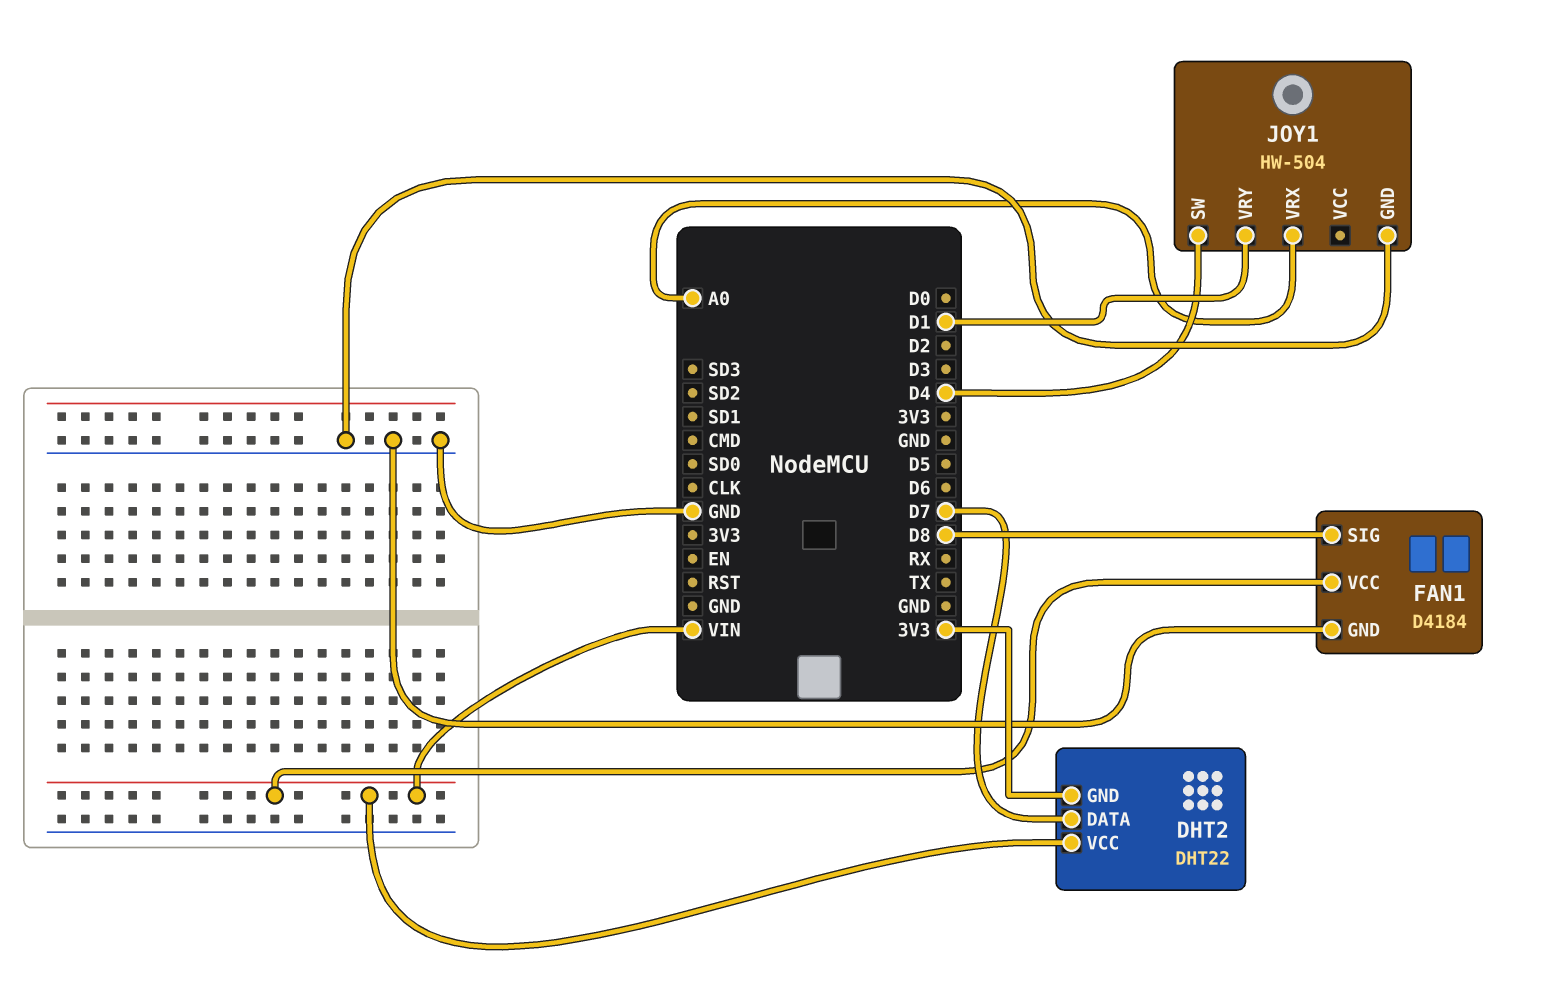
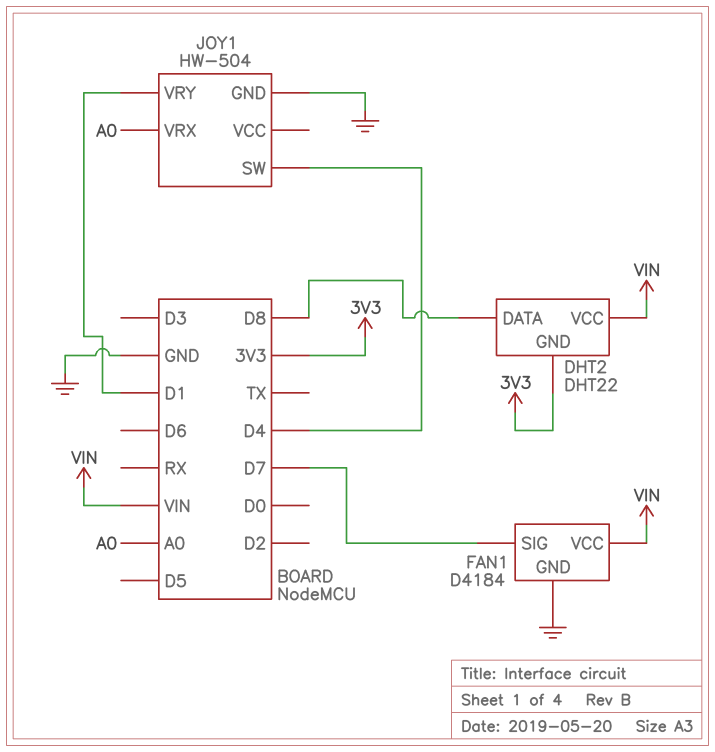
DHT2 pin DATA: D7 -> D8
FAN1 pin SIG: D8 -> D7

